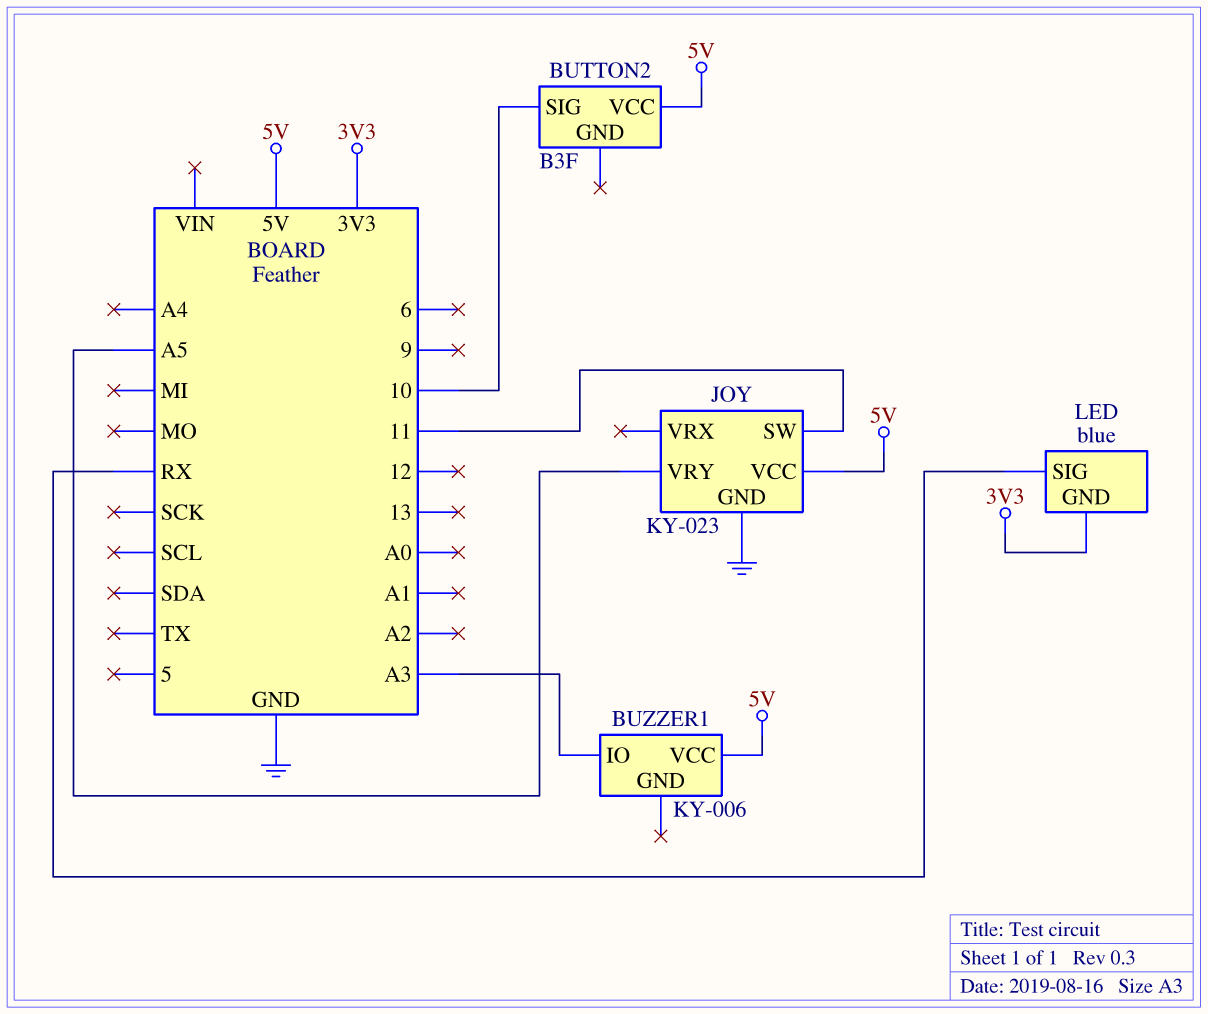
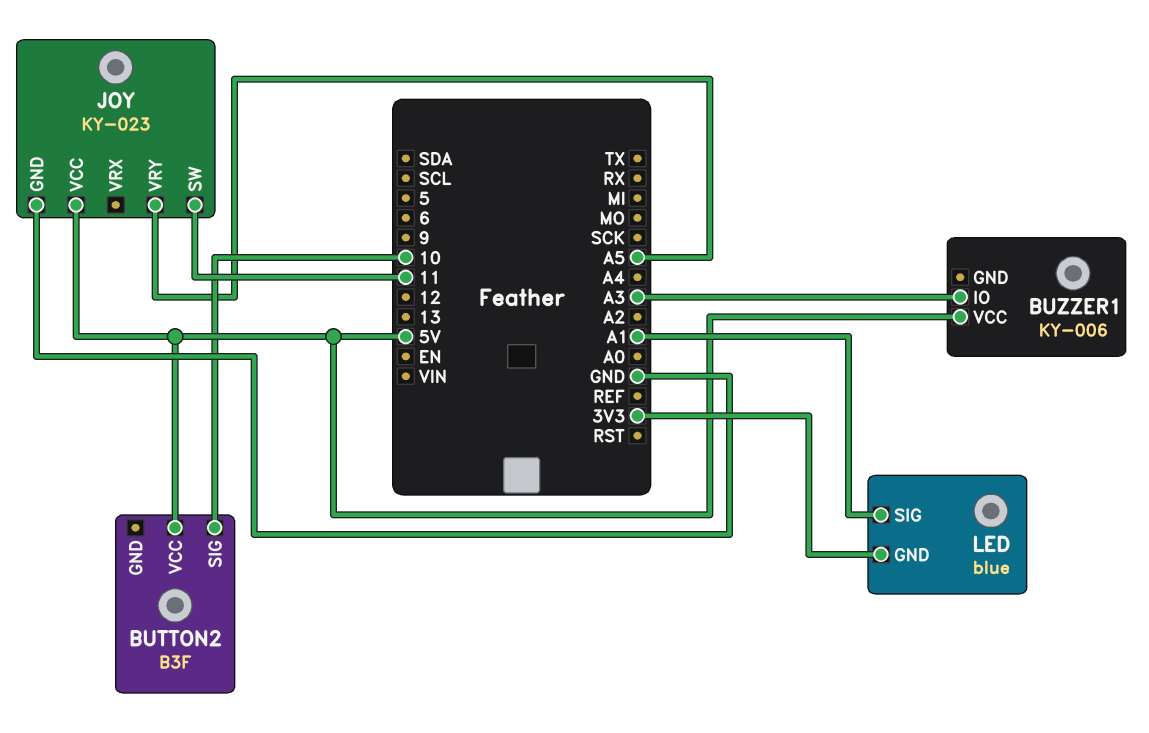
LED pin SIG: RX -> A1

